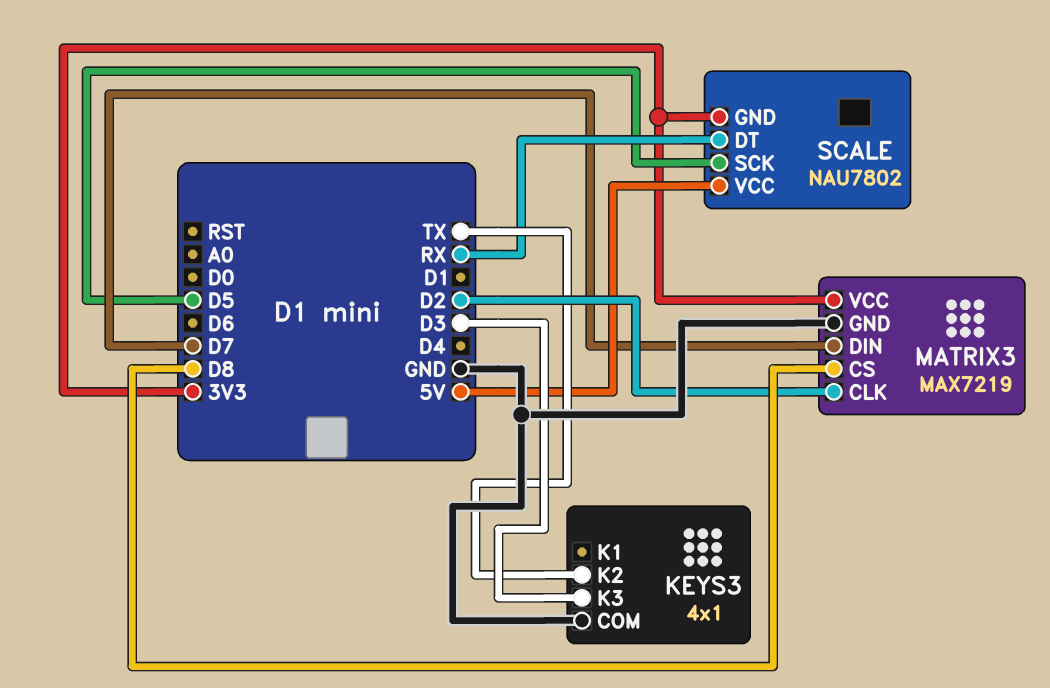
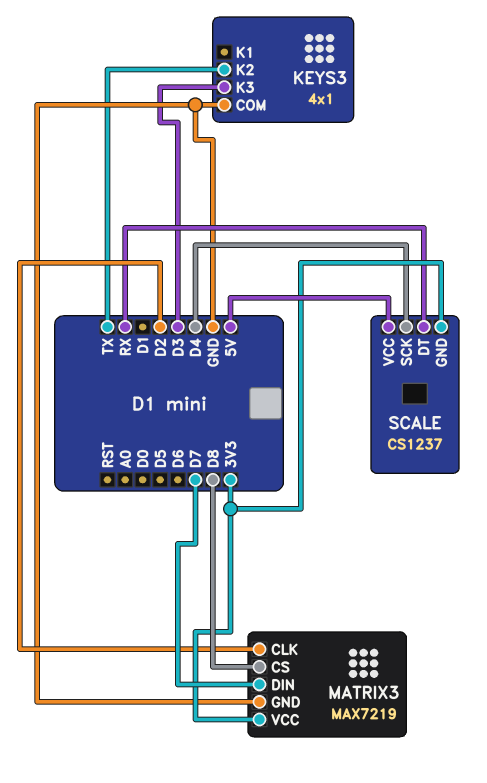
SCALE: NAU7802 -> CS1237
SCALE pin SCK: D5 -> D4

